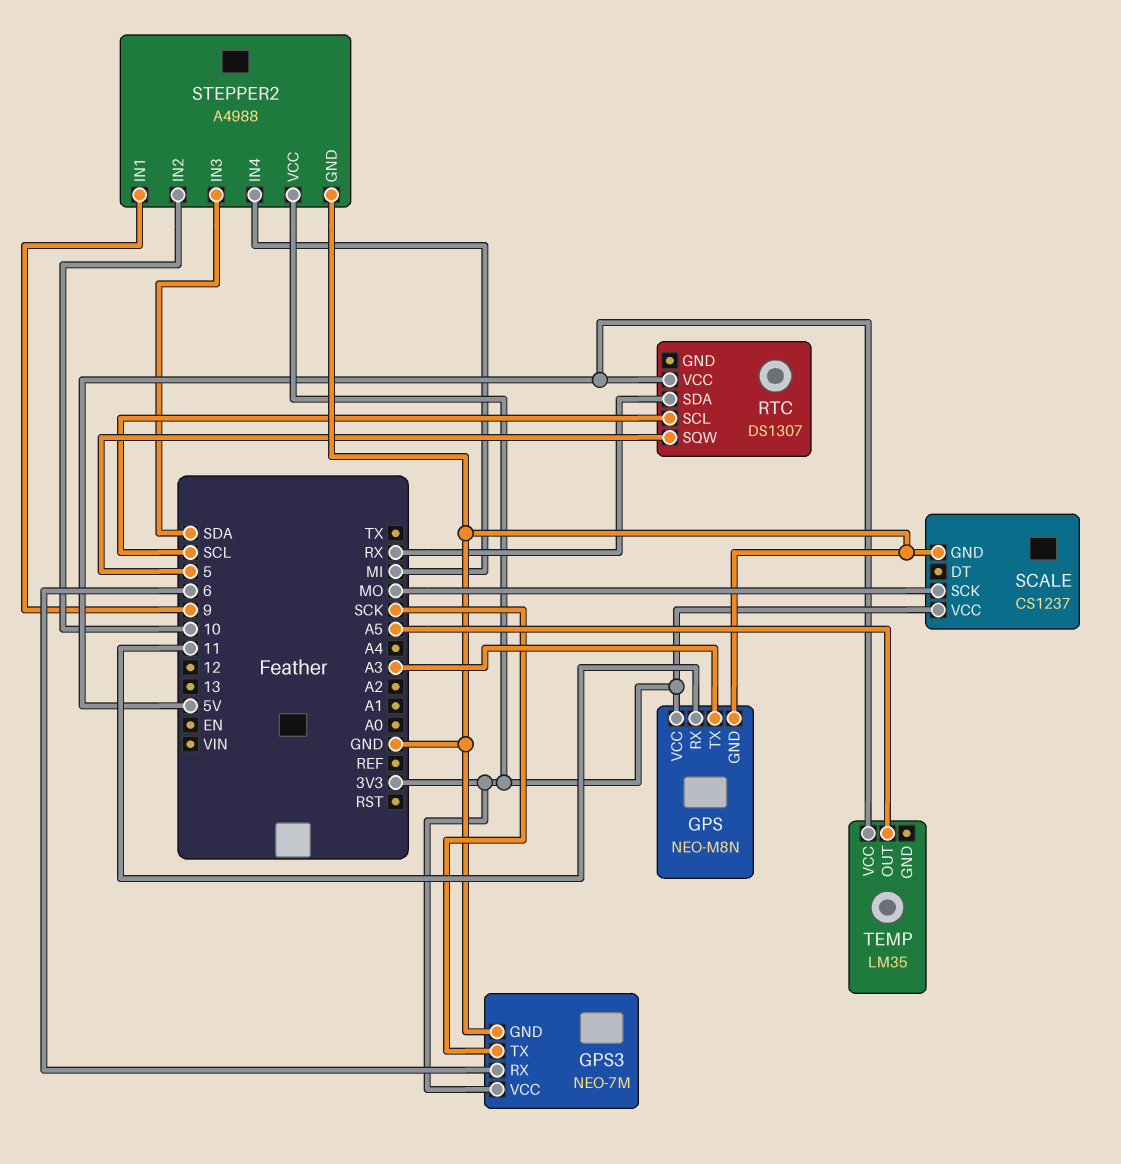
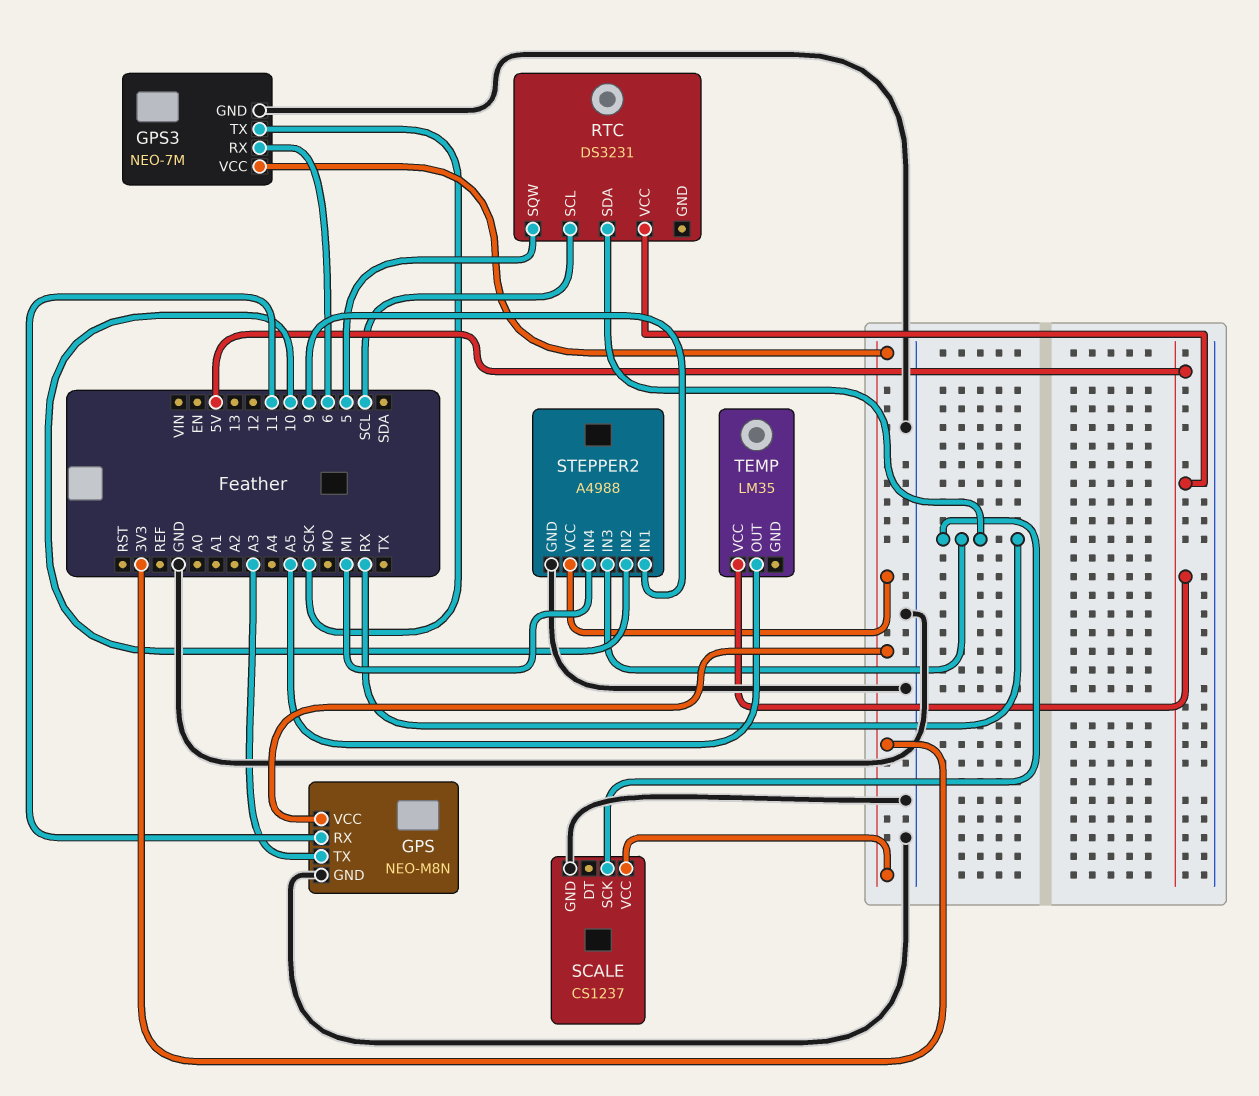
RTC: DS1307 -> DS3231
SCALE pin SCK: MO -> RX
STEPPER2 pin IN3: SDA -> RX

